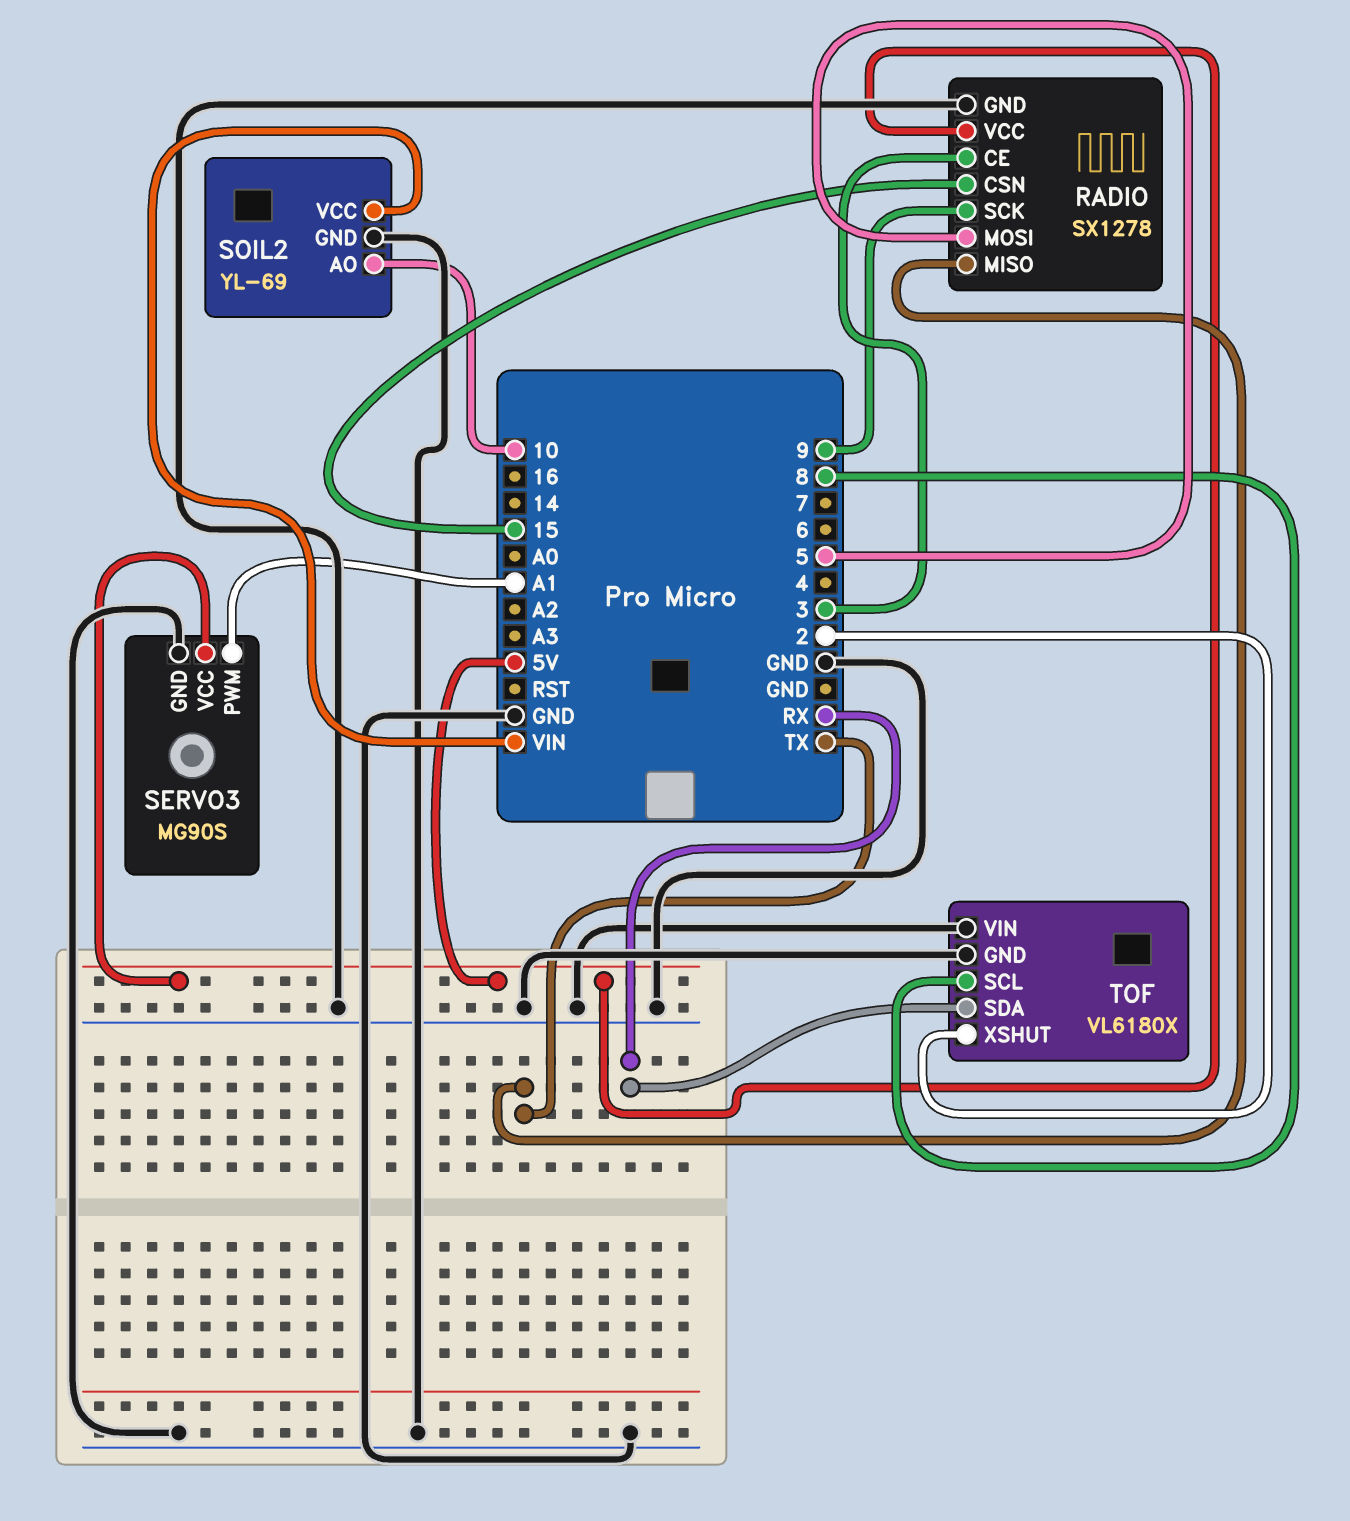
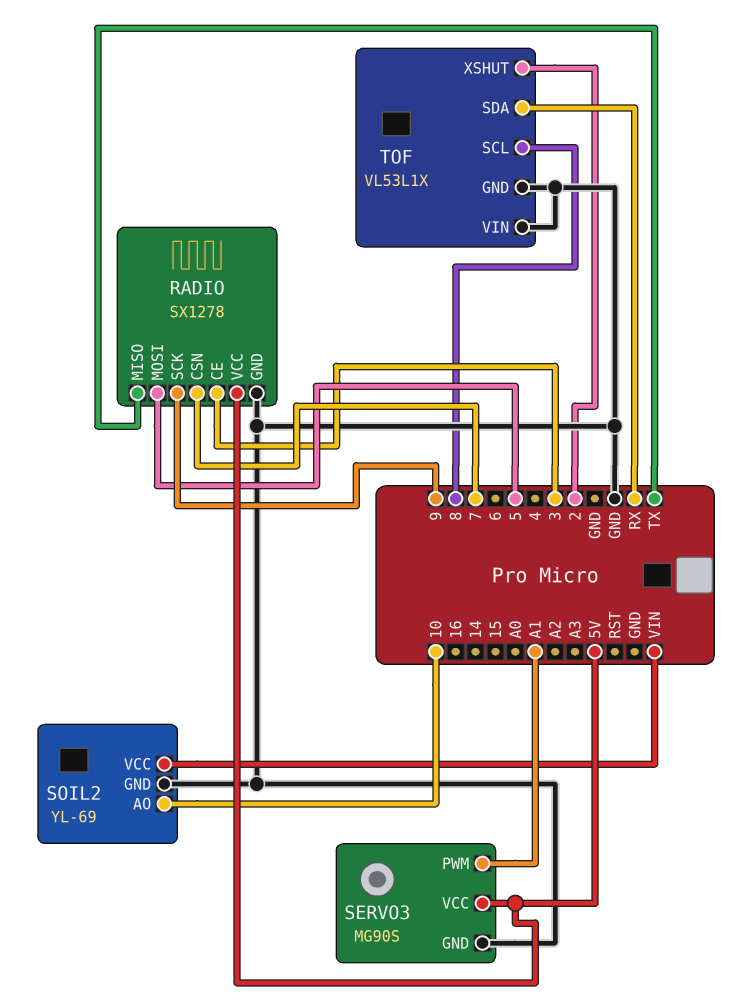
RADIO pin CSN: 15 -> 7
TOF: VL6180X -> VL53L1X

